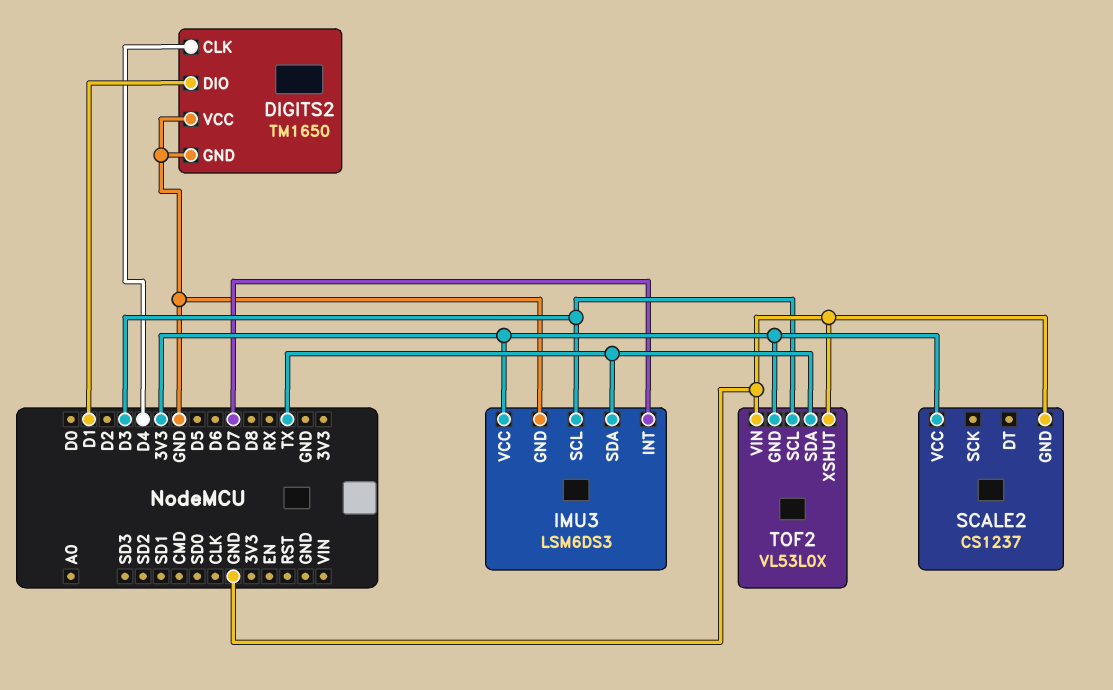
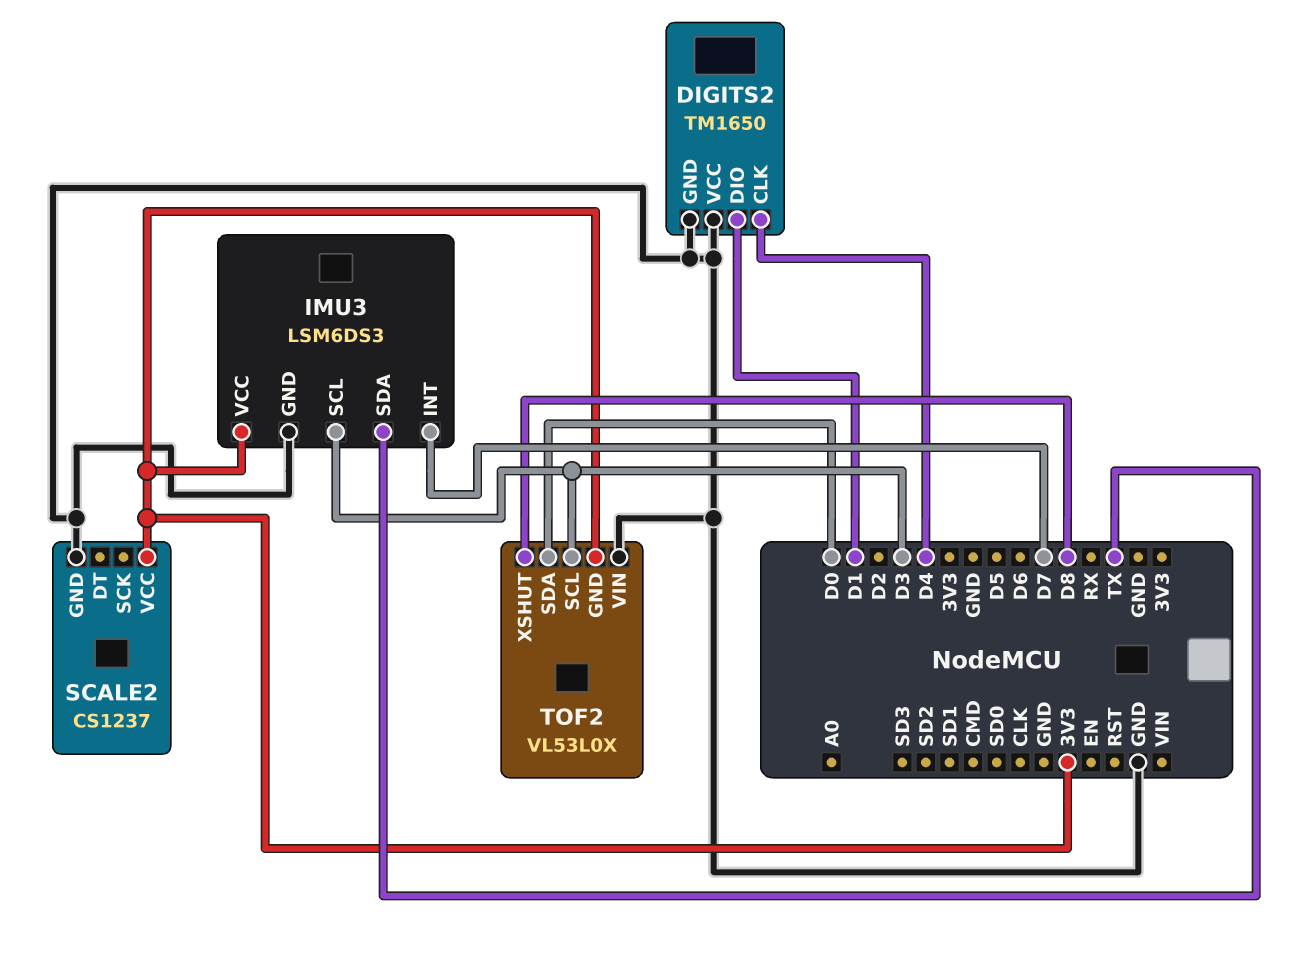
TOF2 pin SDA: TX -> D0
TOF2 pin XSHUT: GND -> D8

